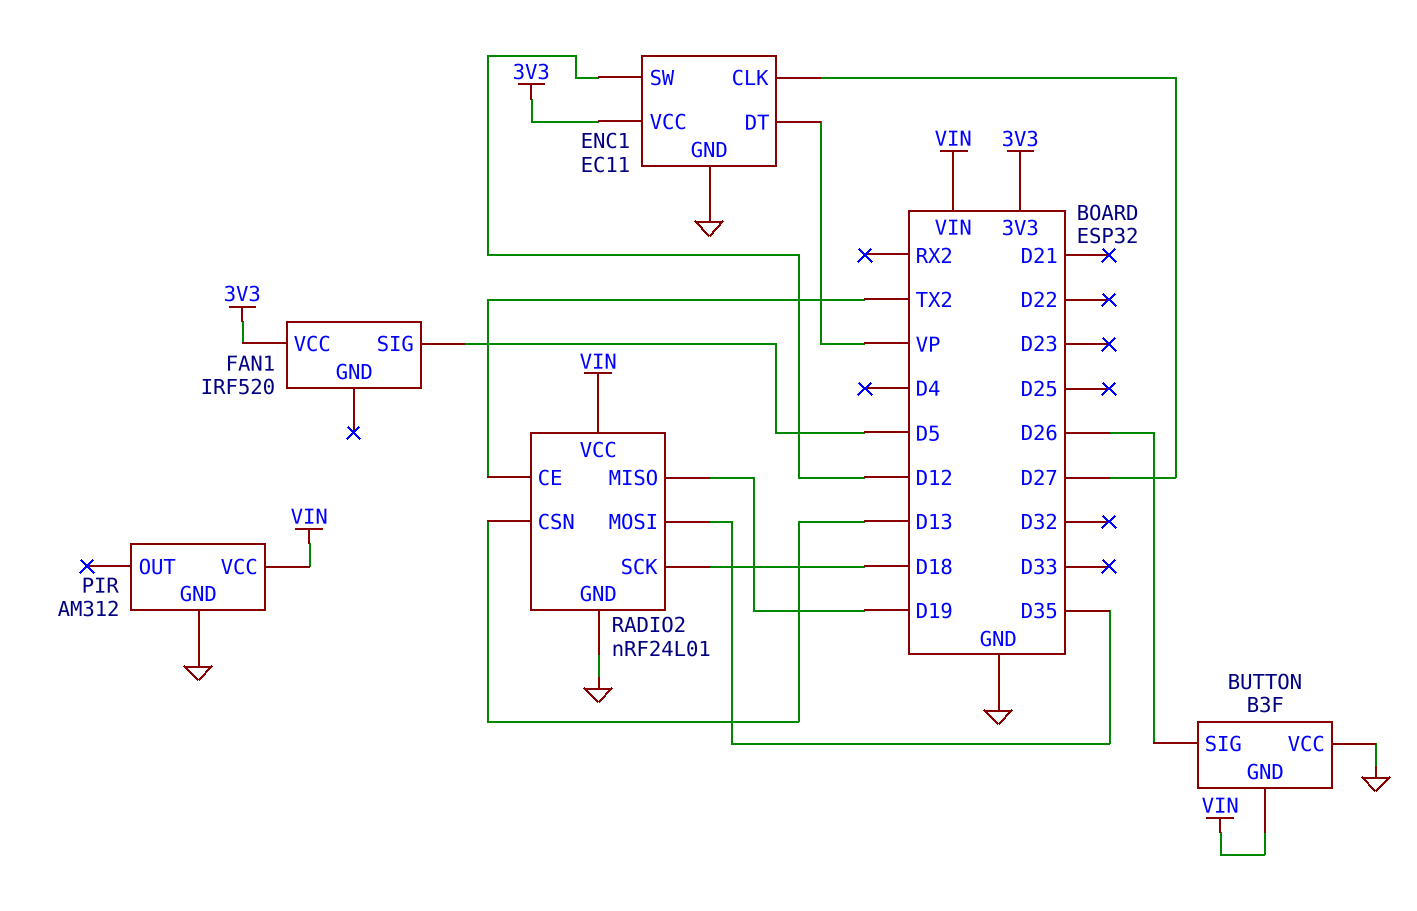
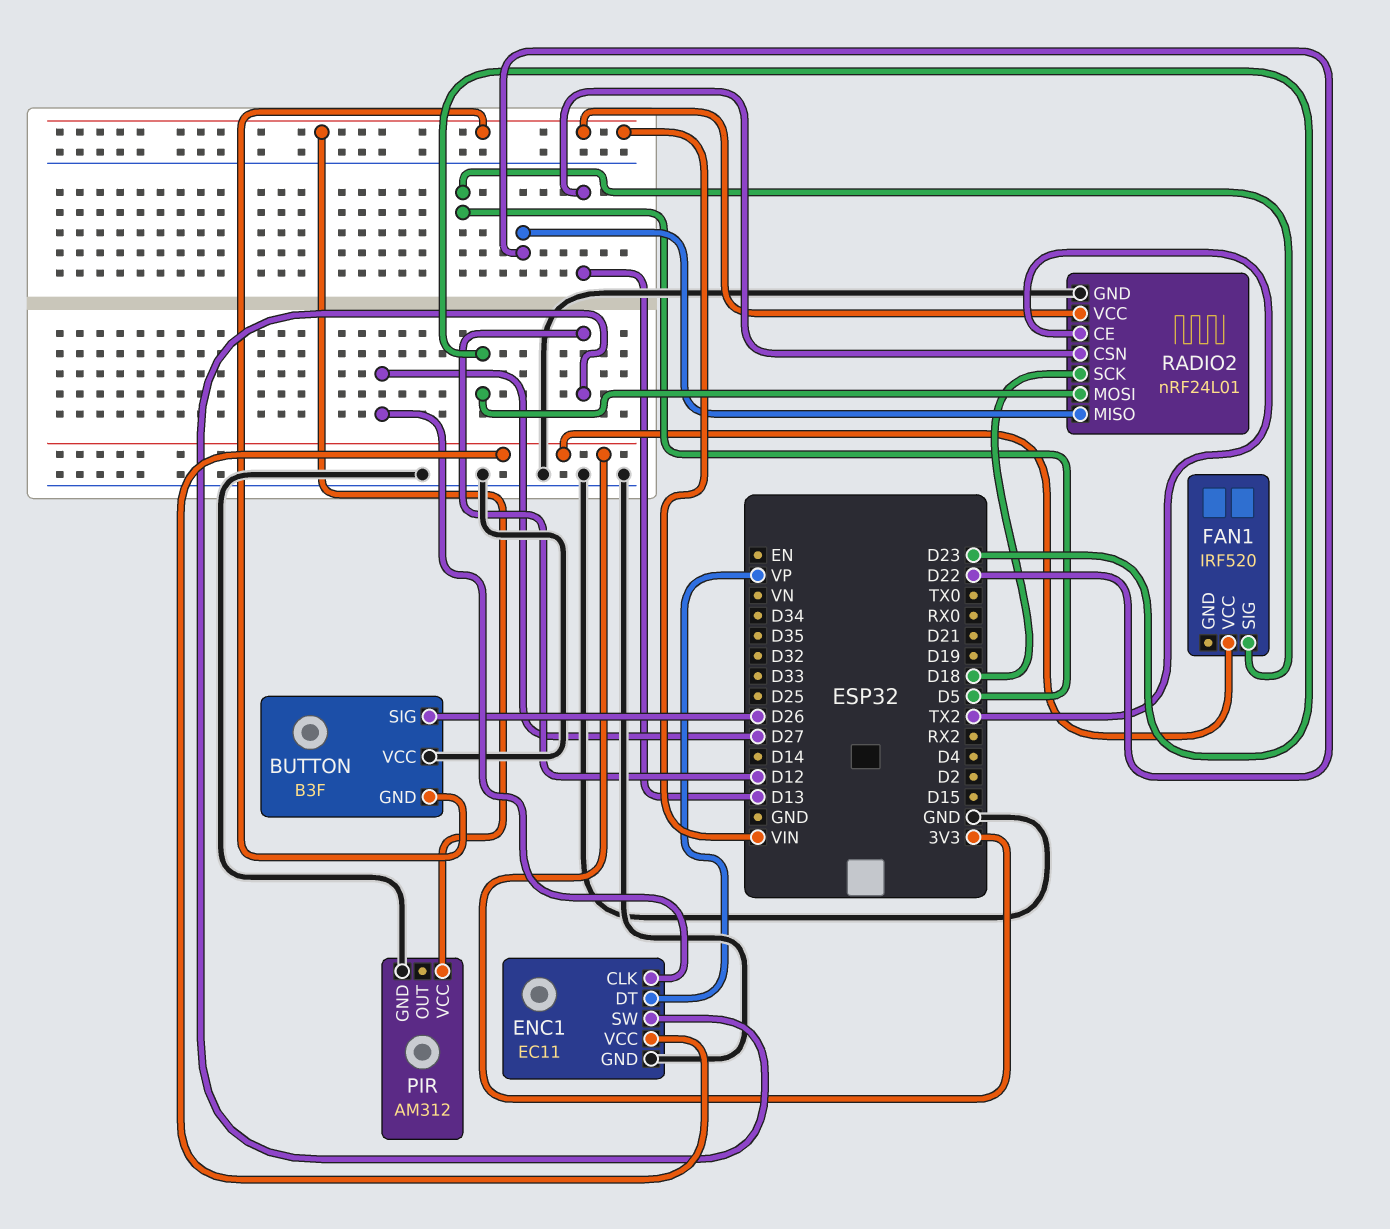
RADIO2 pin MISO: D19 -> D22
RADIO2 pin MOSI: D35 -> D23

